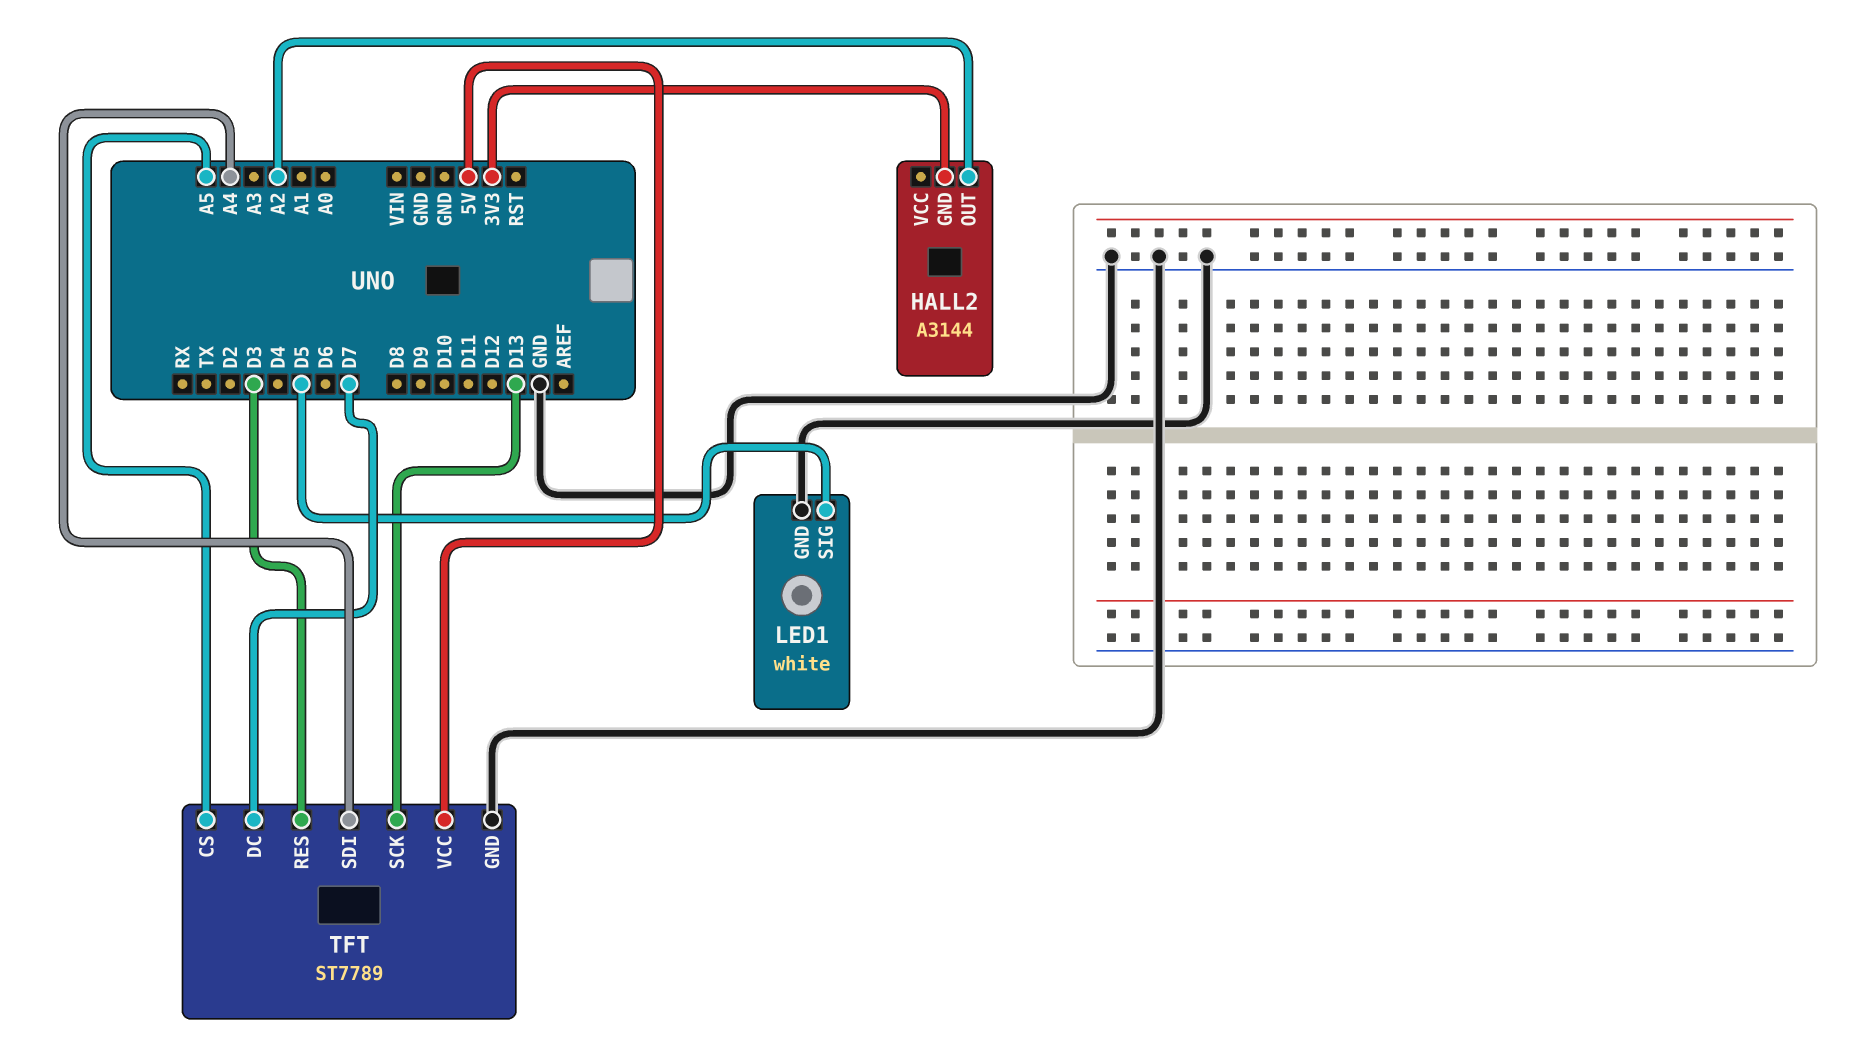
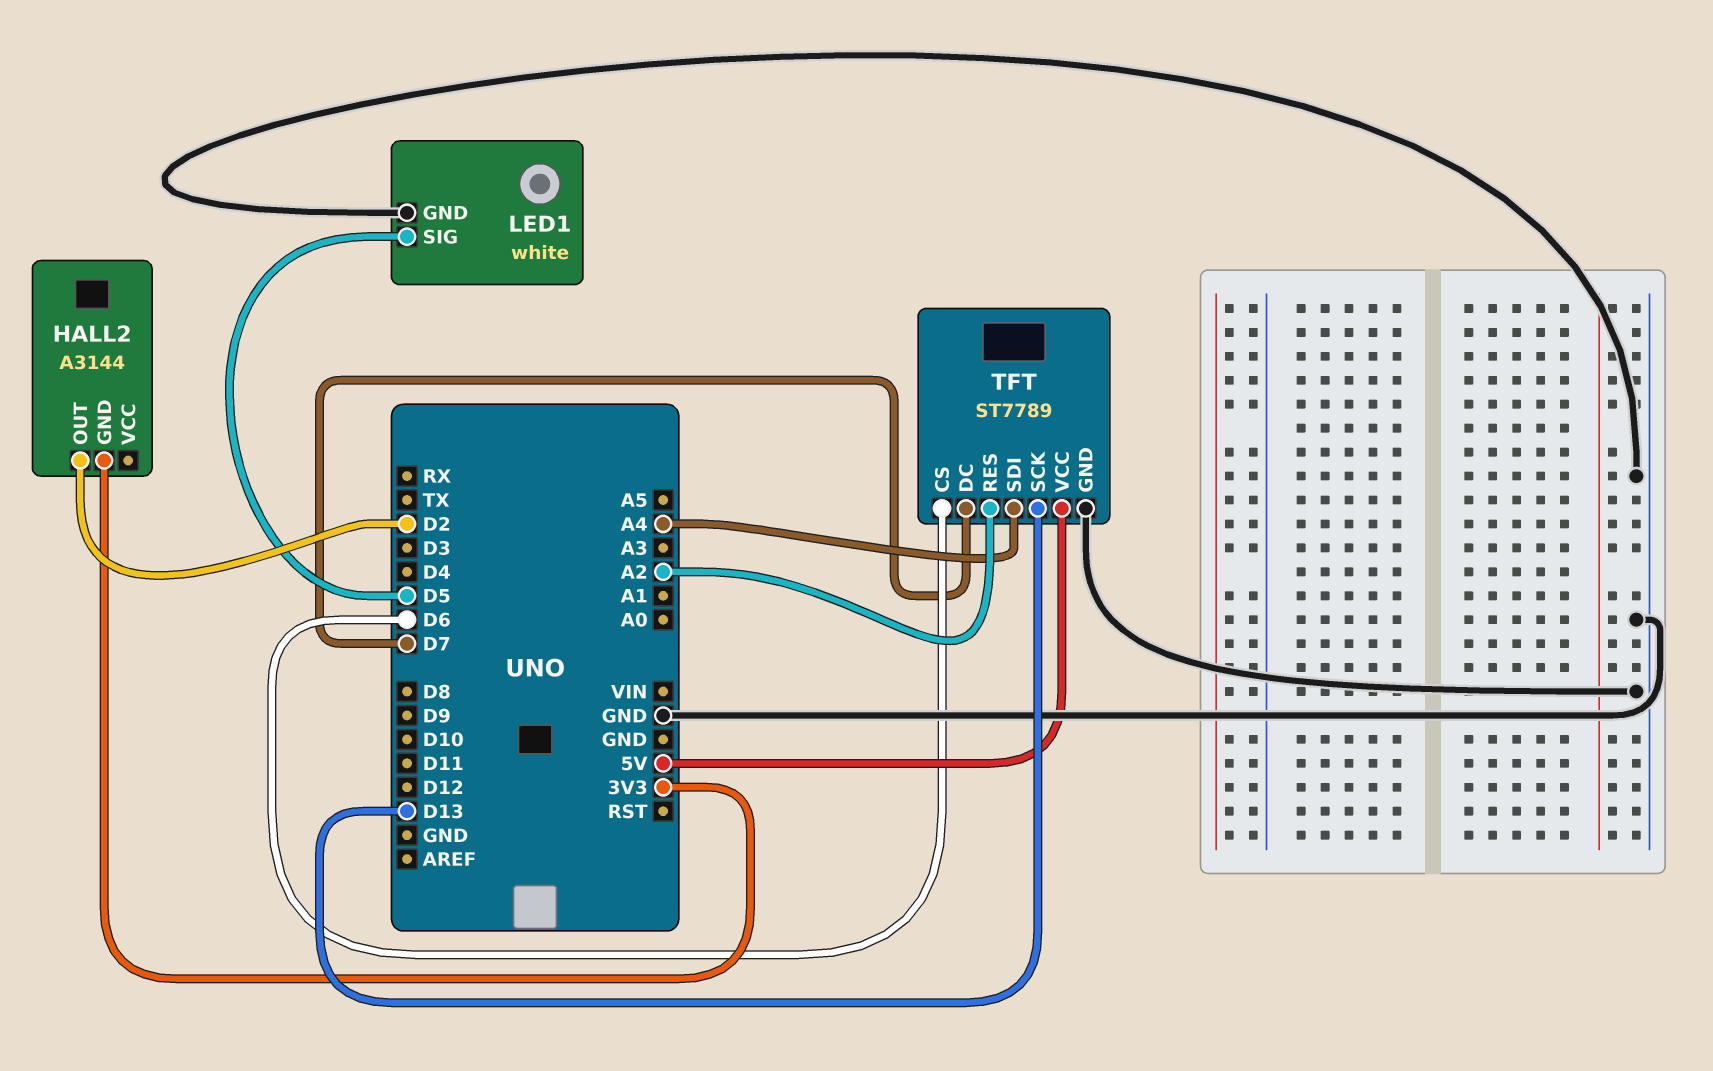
HALL2 pin OUT: A2 -> D2
TFT pin CS: A5 -> D6
TFT pin RES: D3 -> A2

